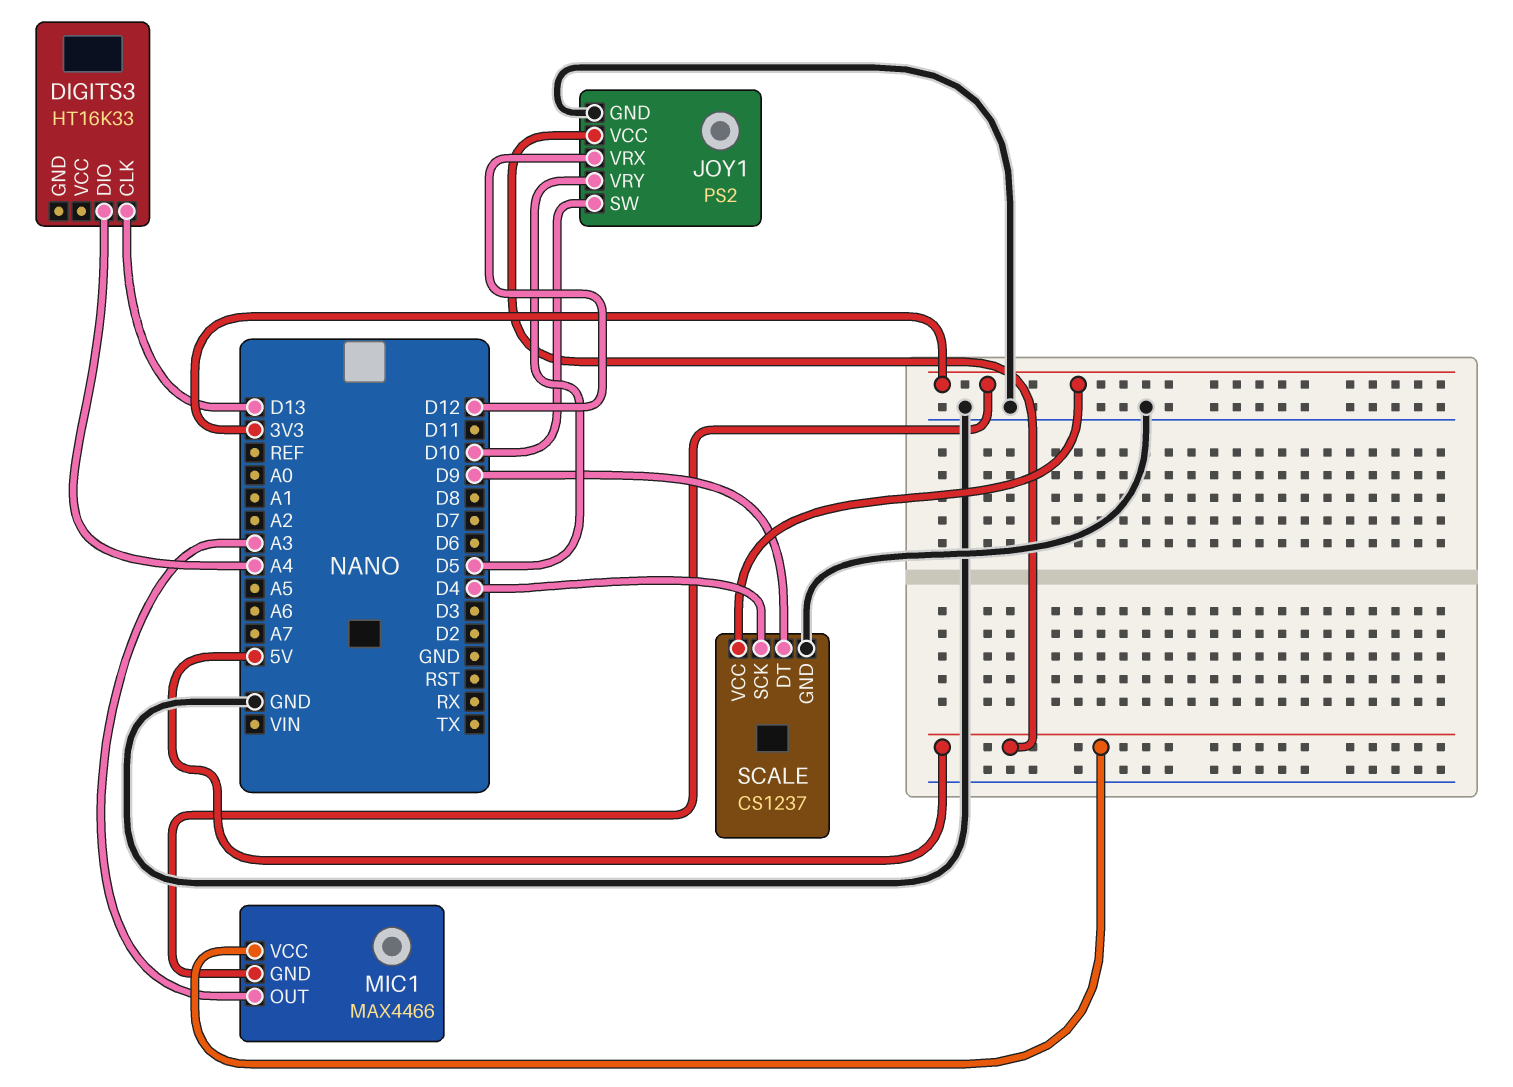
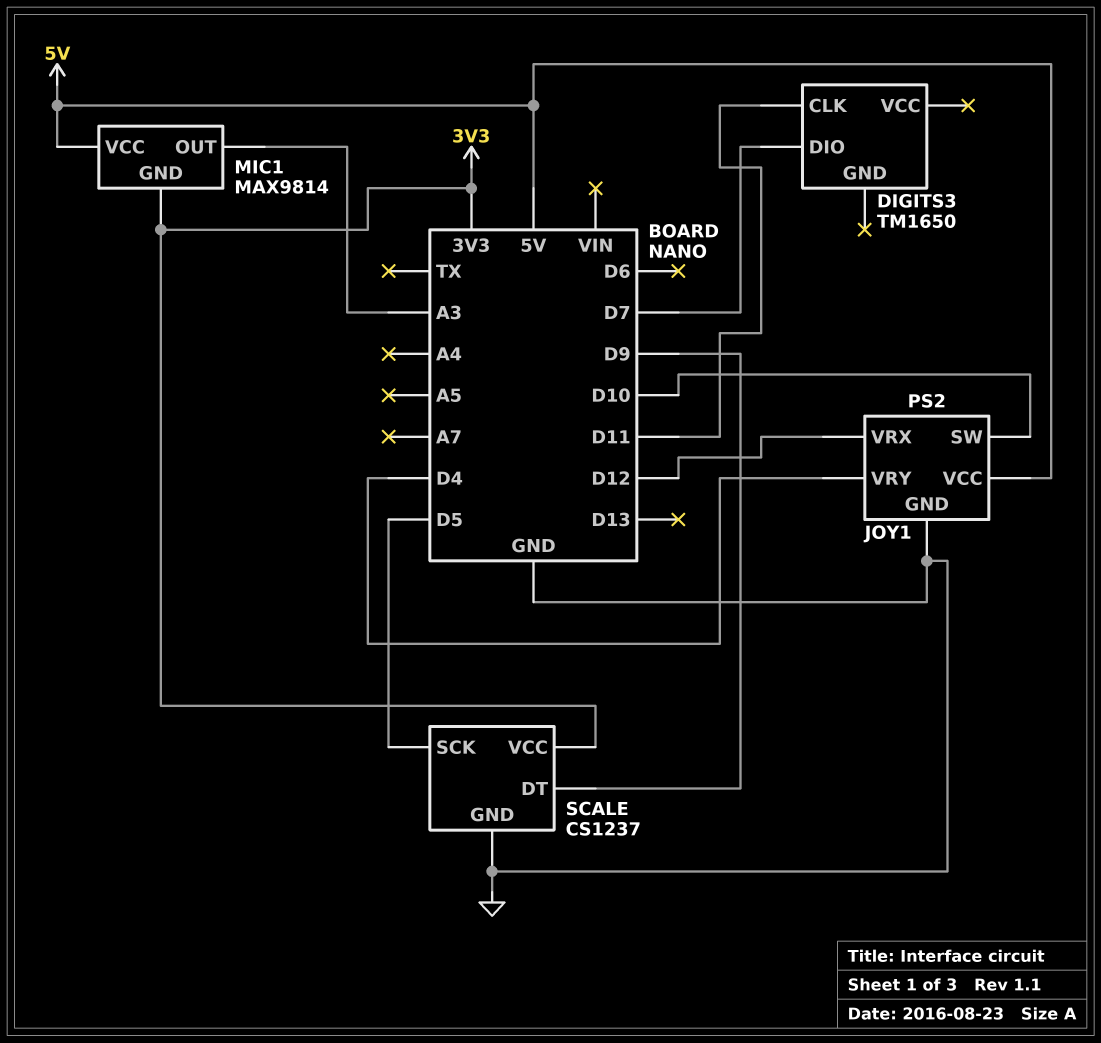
DIGITS3: HT16K33 -> TM1650
DIGITS3 pin CLK: D13 -> D11
DIGITS3 pin DIO: A4 -> D7
JOY1 pin VRY: D5 -> D4
MIC1: MAX4466 -> MAX9814
SCALE pin SCK: D4 -> D5

